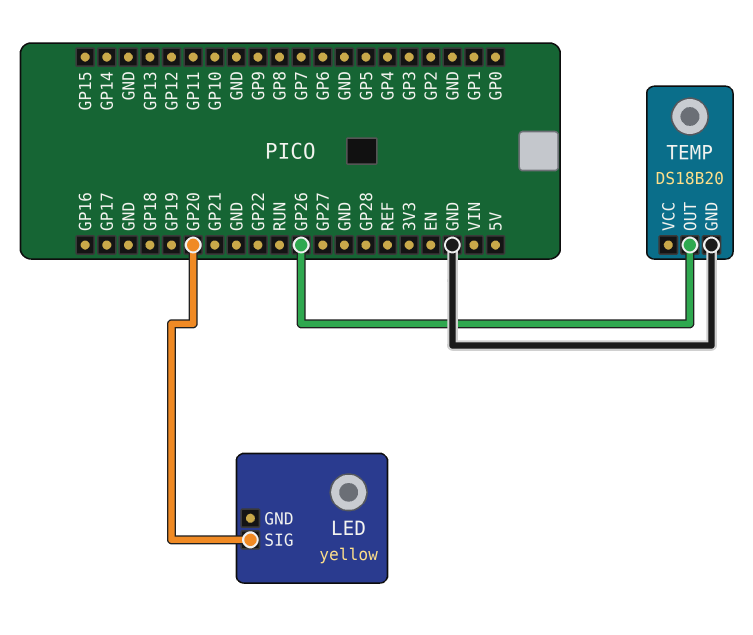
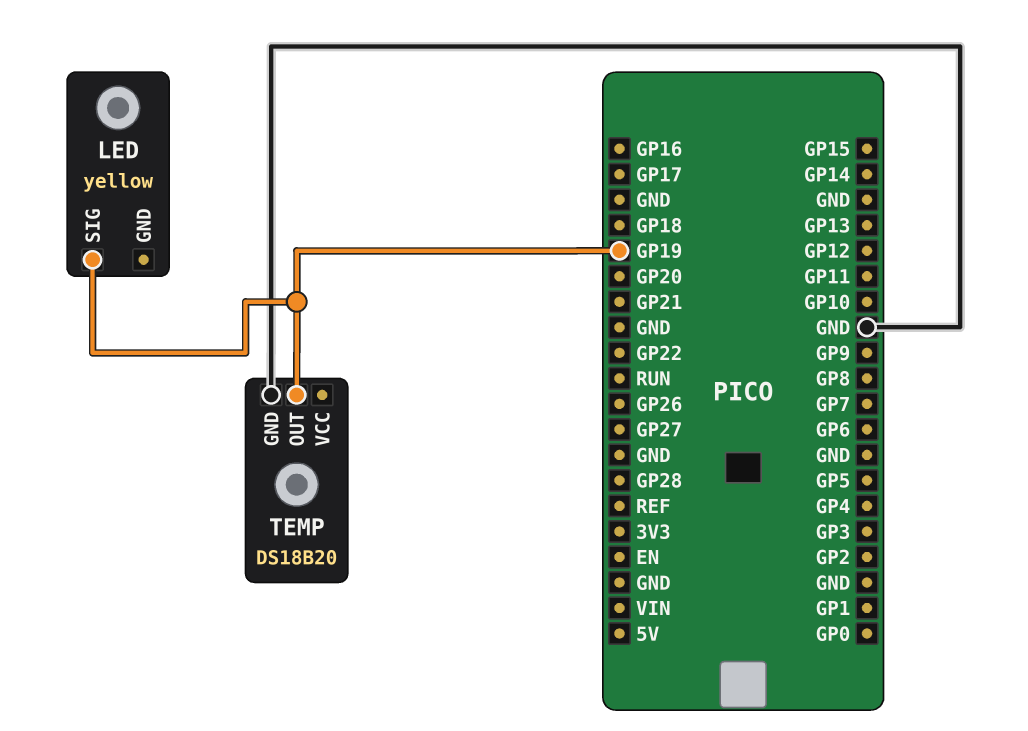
LED pin SIG: GP20 -> GP19
TEMP pin OUT: GP26 -> GP19

